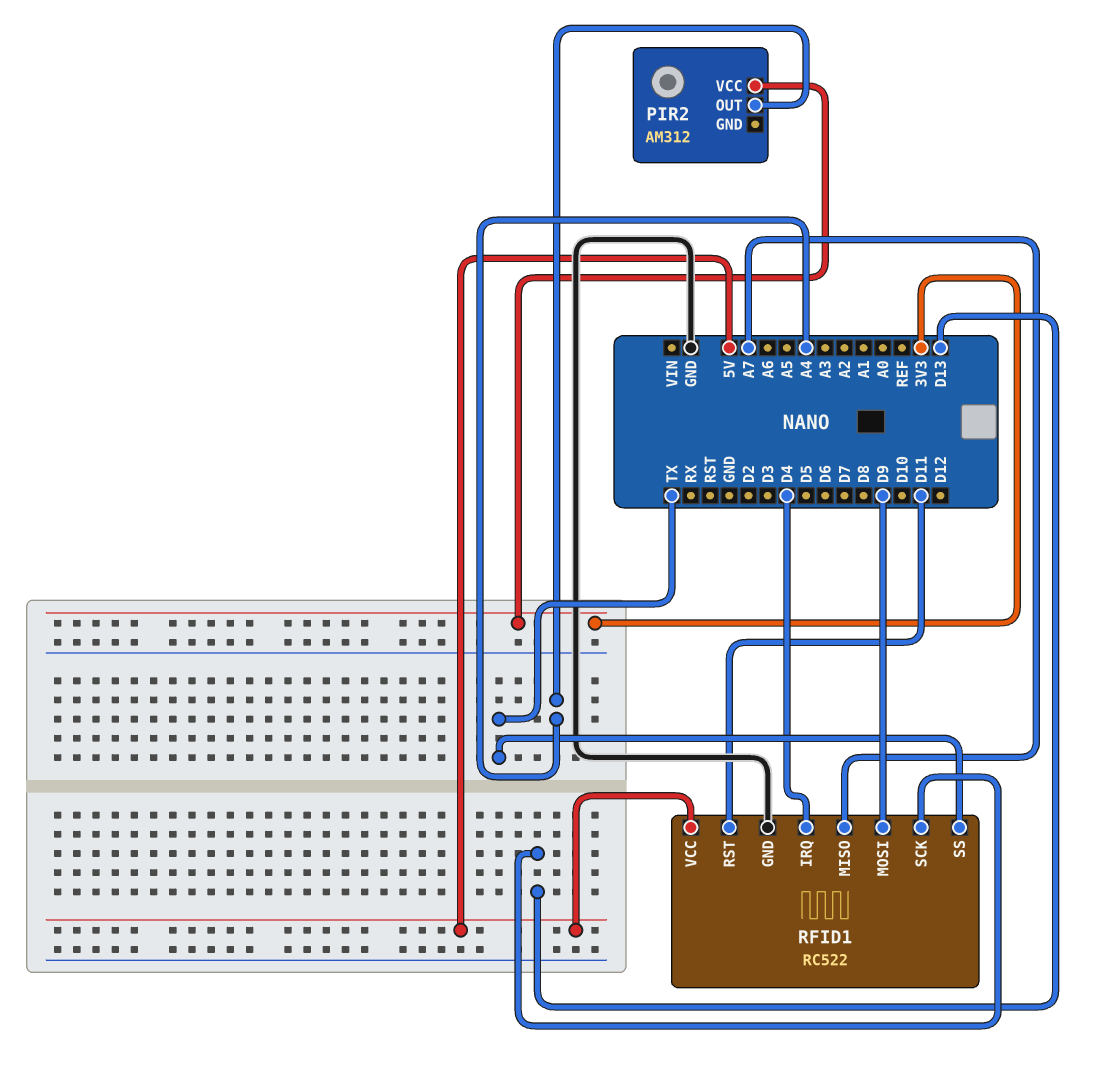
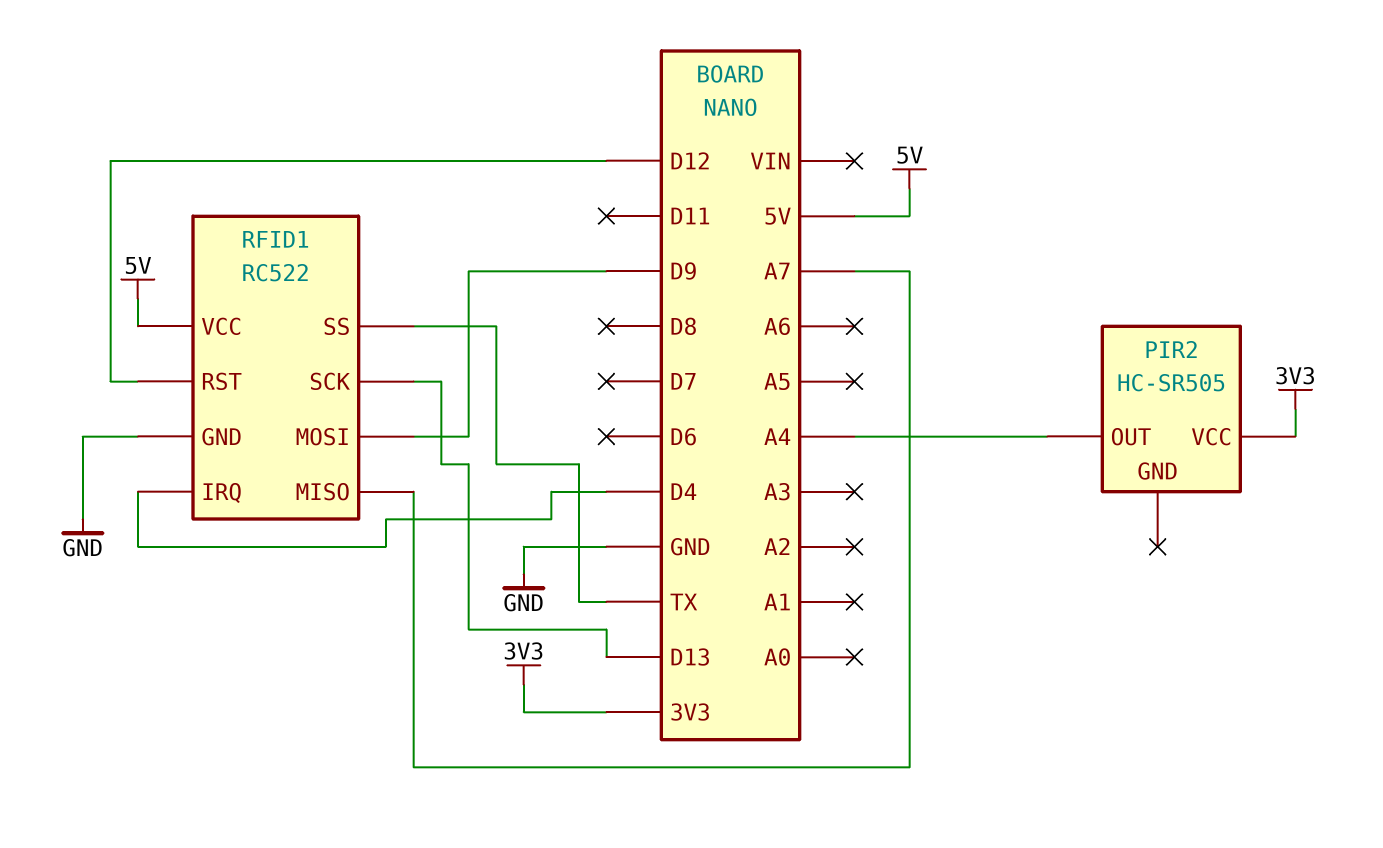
PIR2: AM312 -> HC-SR505
RFID1 pin RST: D11 -> D12

